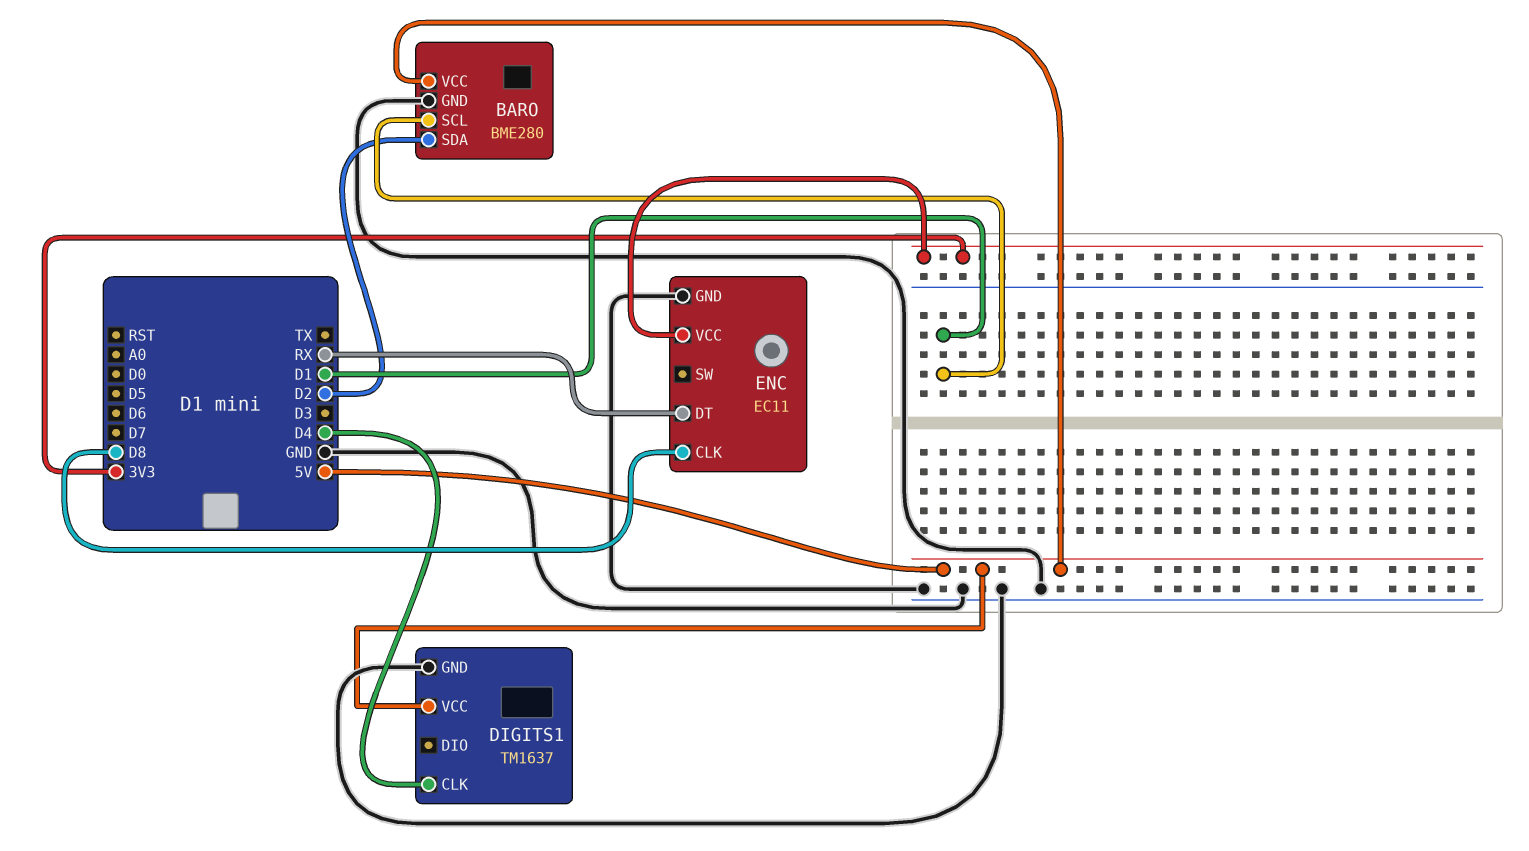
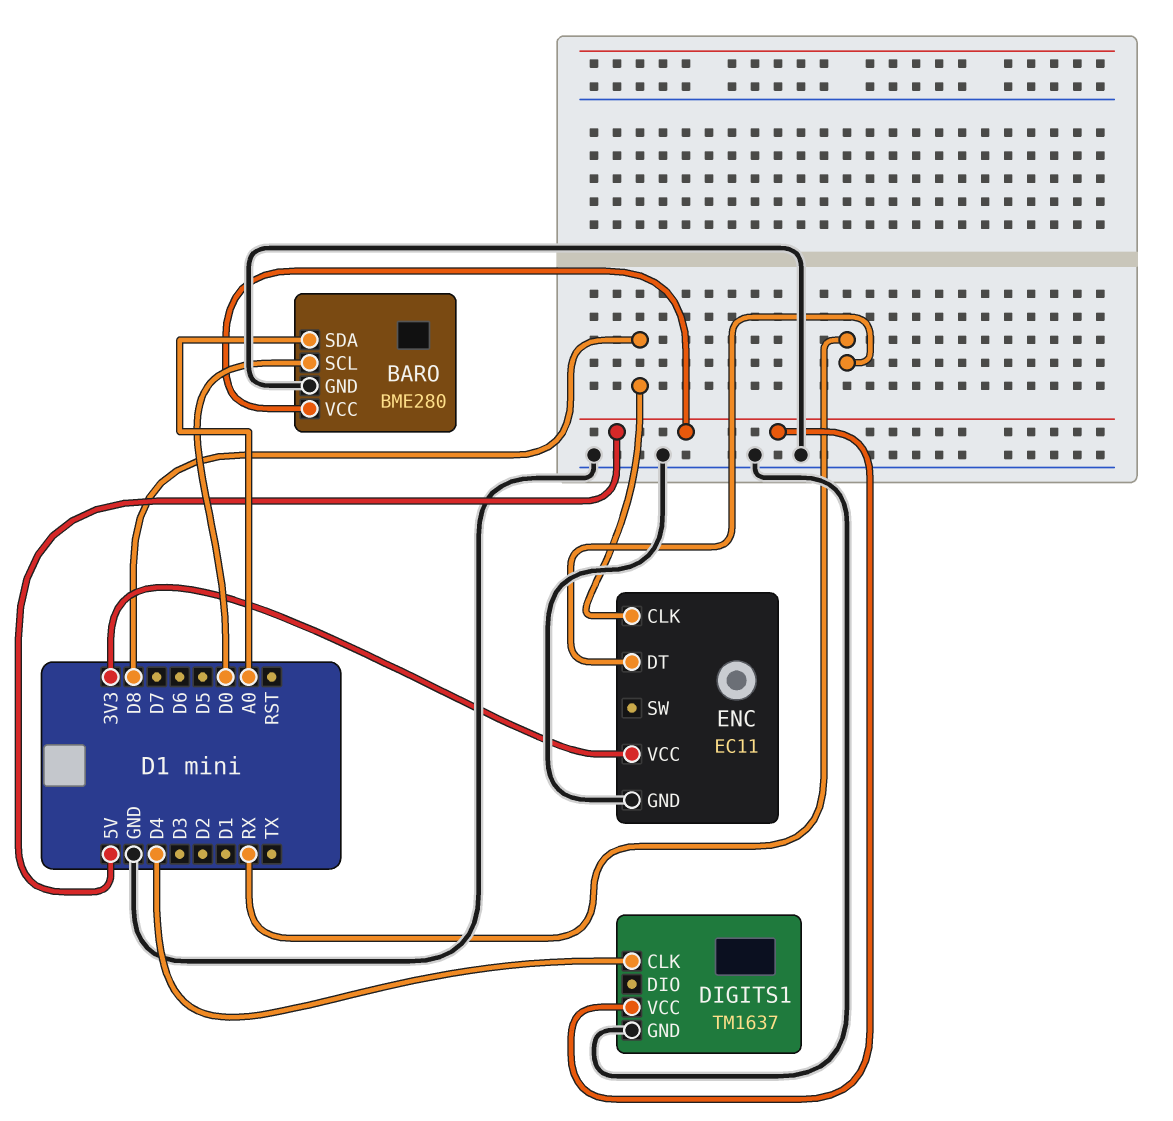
BARO pin SCL: D1 -> D0
BARO pin SDA: D2 -> A0

